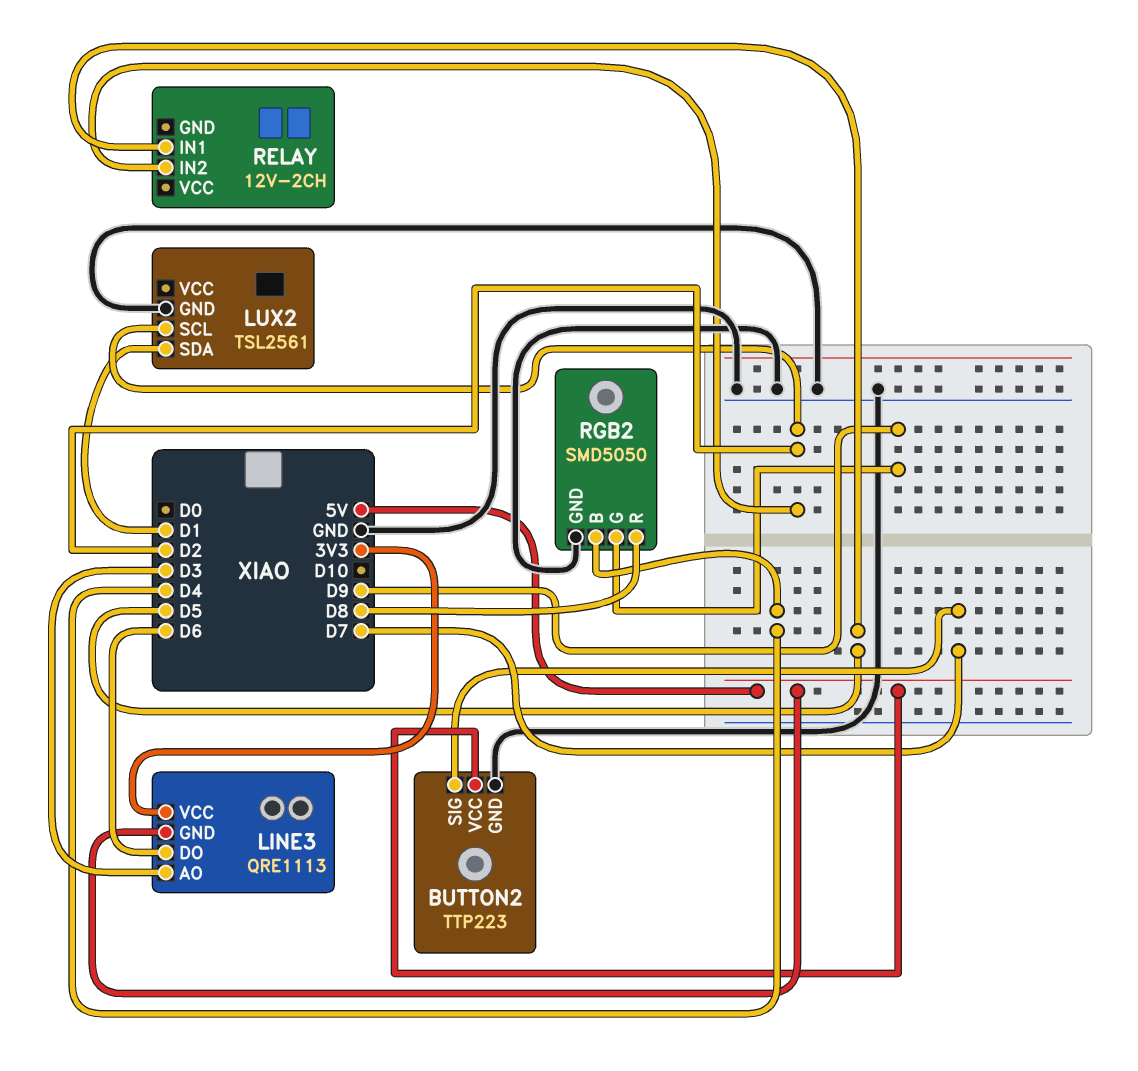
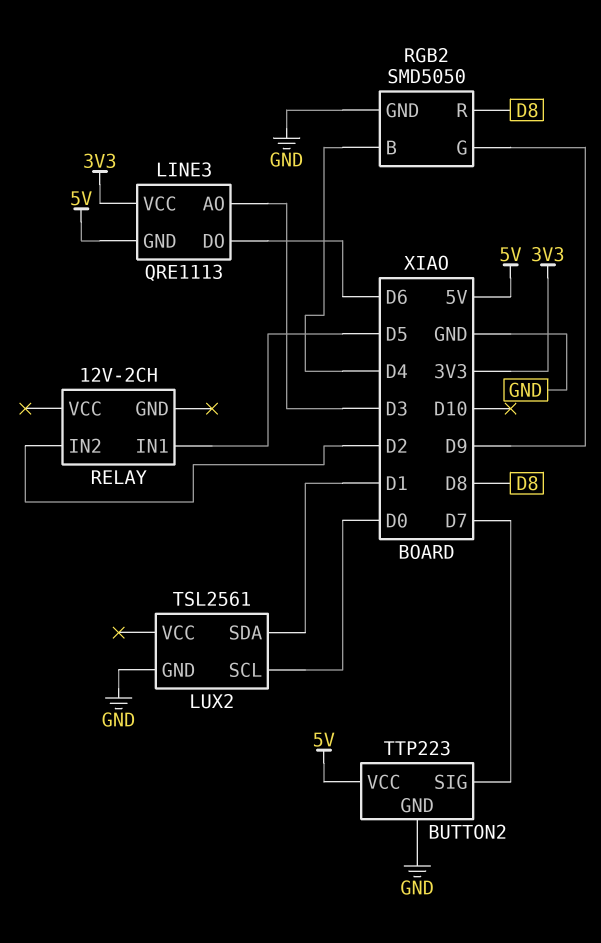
LUX2 pin SCL: D2 -> D0

